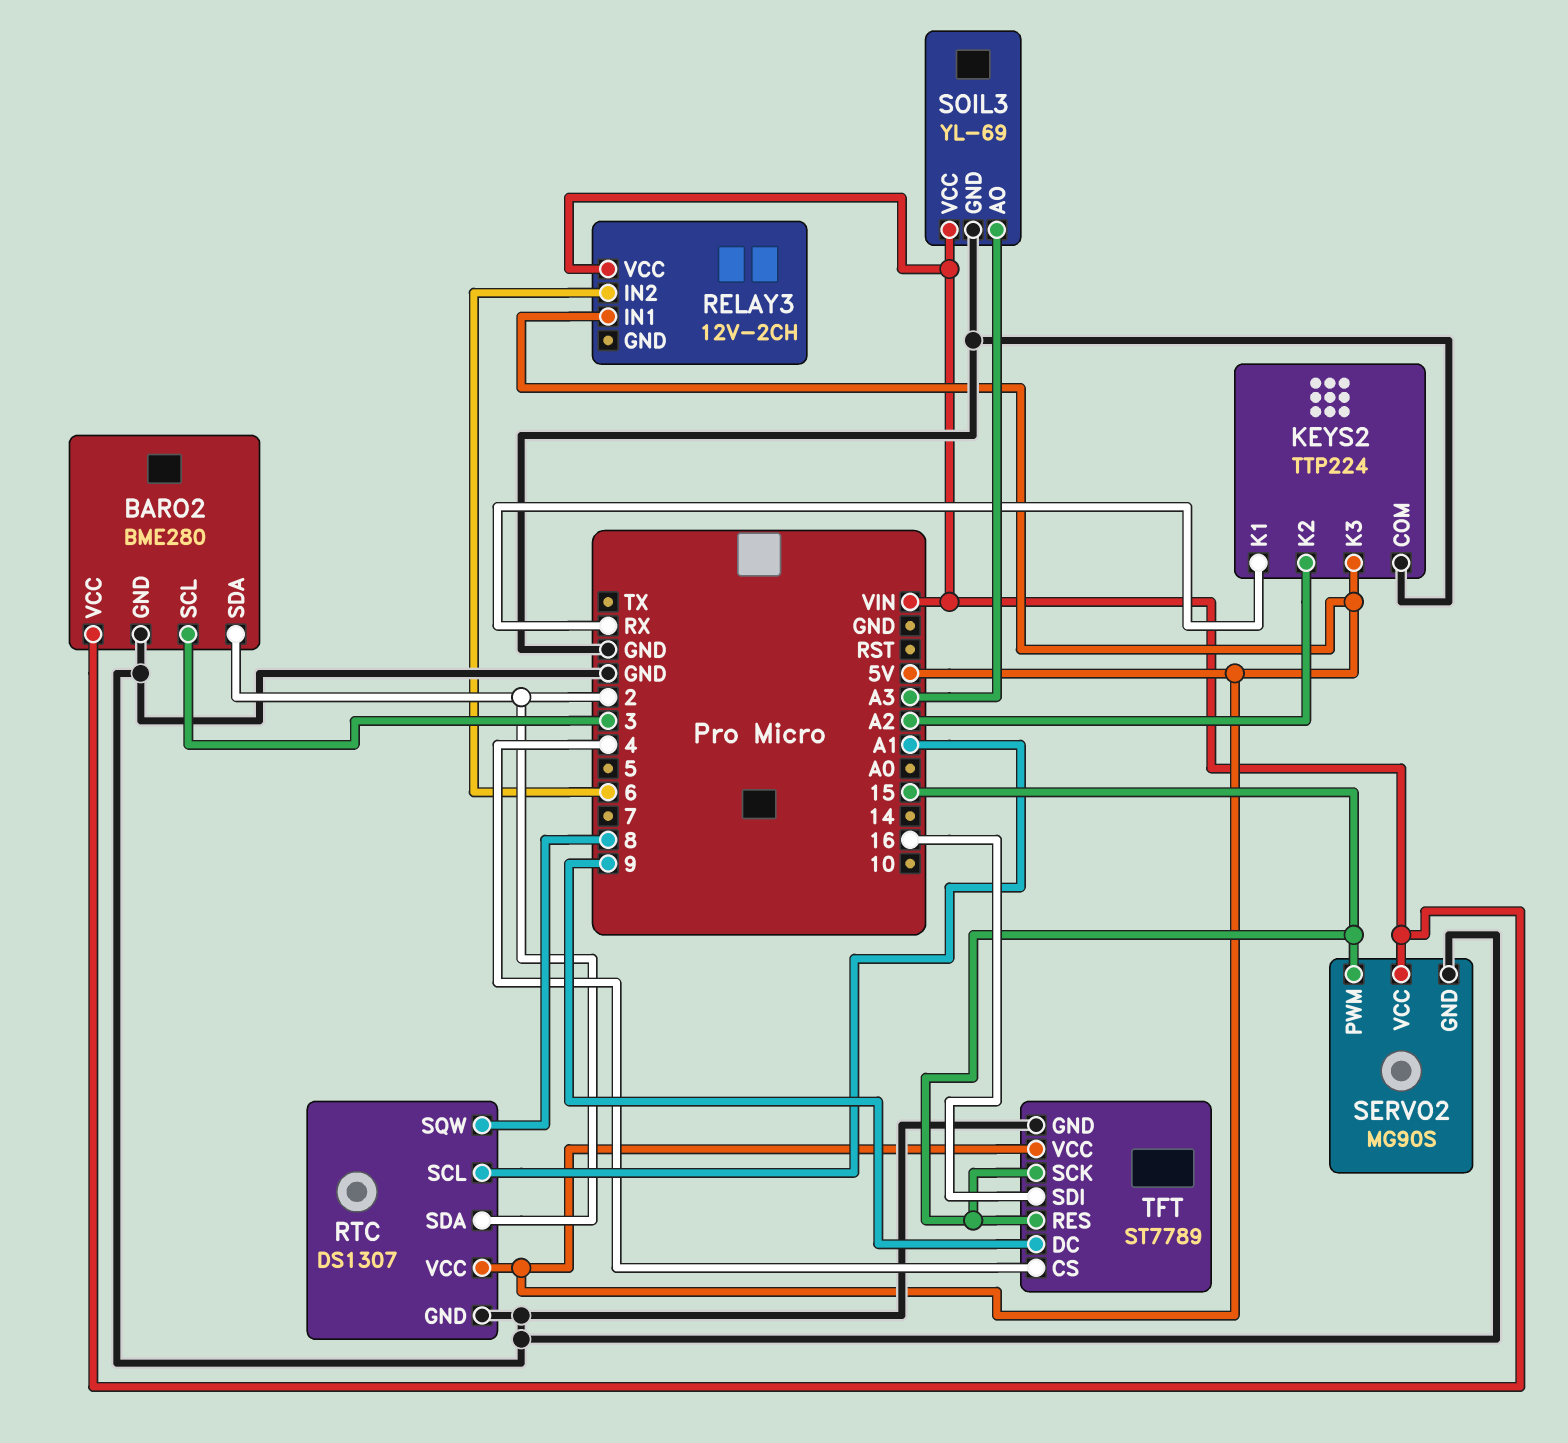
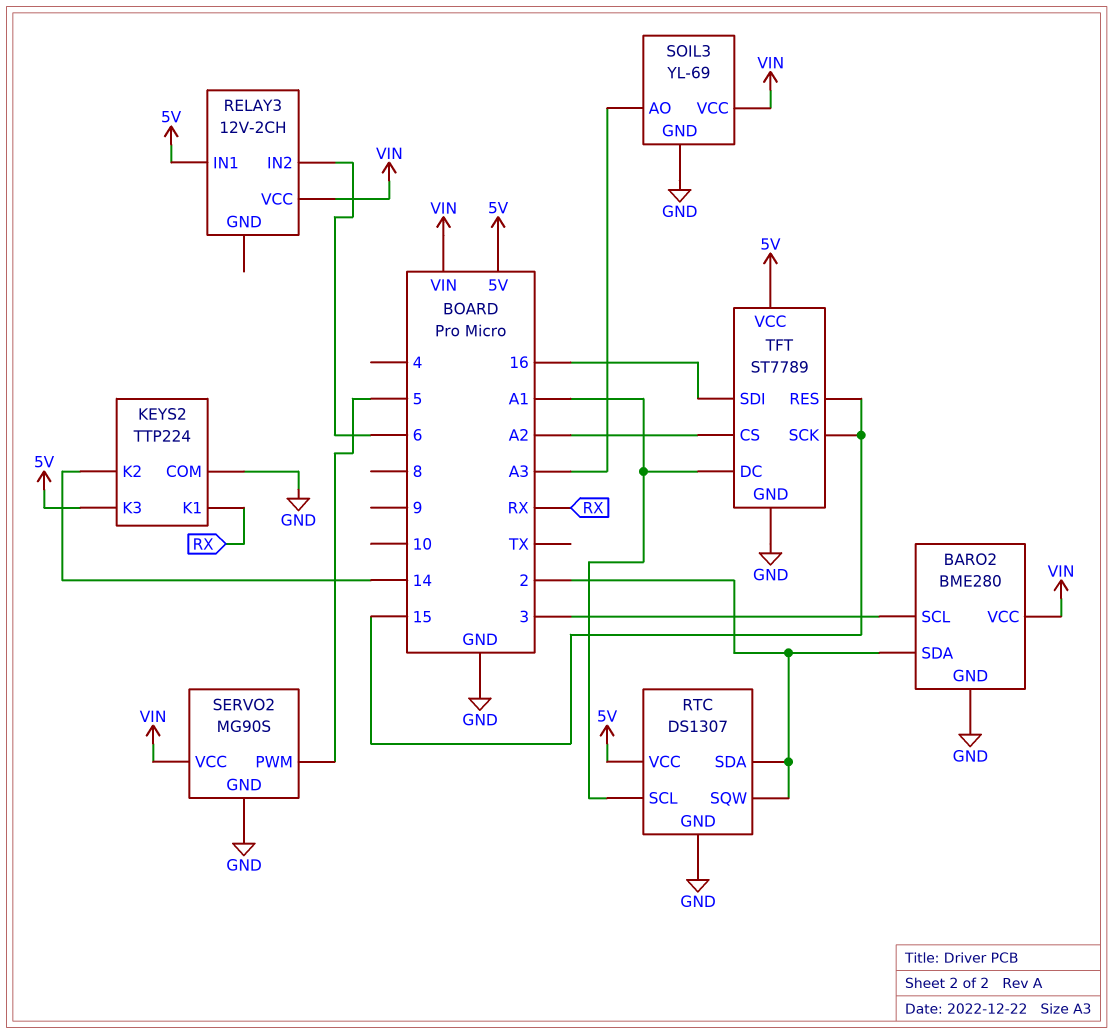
KEYS2 pin K2: A2 -> 14
RTC pin SQW: 8 -> 2
SERVO2 pin PWM: 15 -> 5
TFT pin CS: 4 -> A2
TFT pin DC: 9 -> A1

